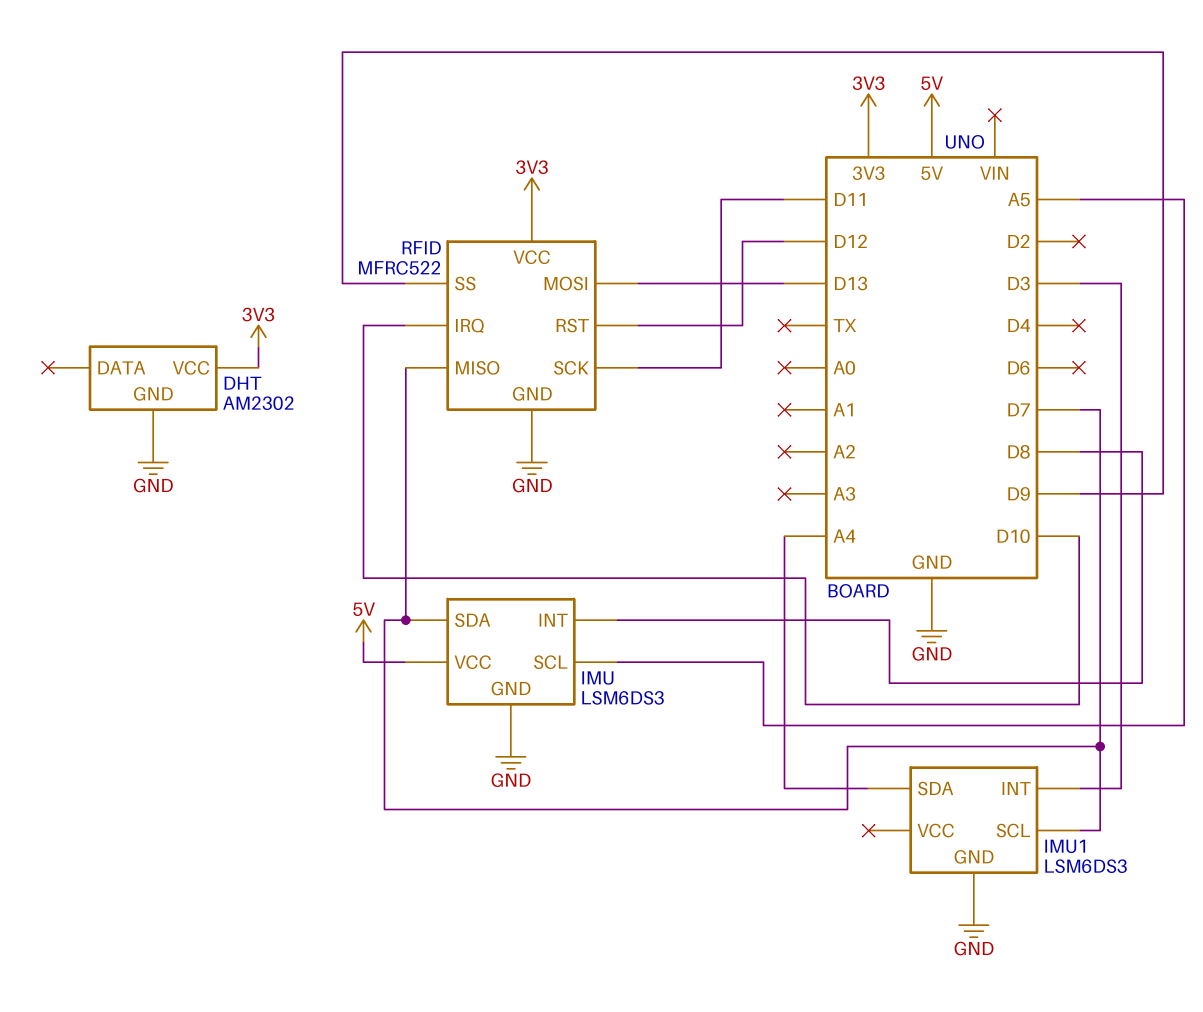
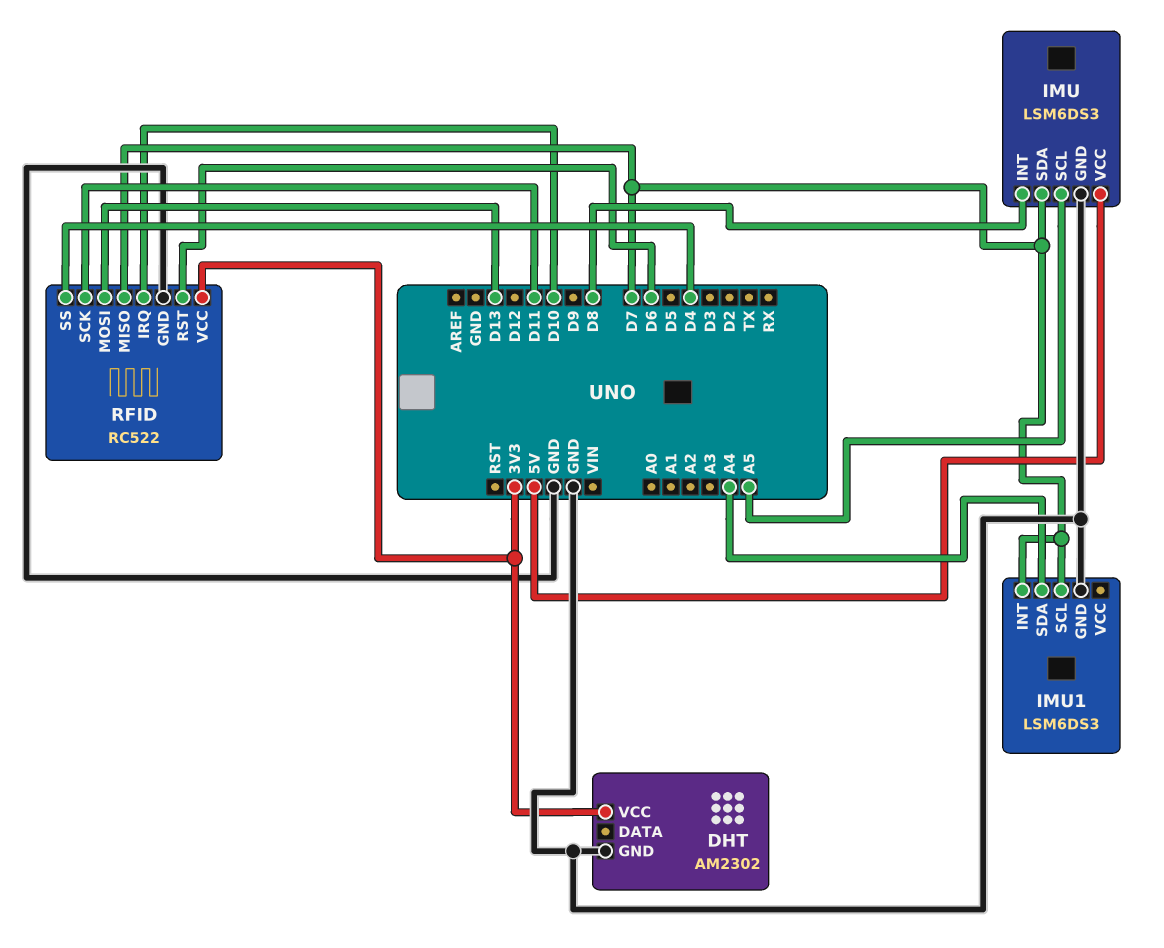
IMU1 pin INT: D3 -> D7
RFID: MFRC522 -> RC522
RFID pin RST: D12 -> D6
RFID pin SS: D9 -> D4

